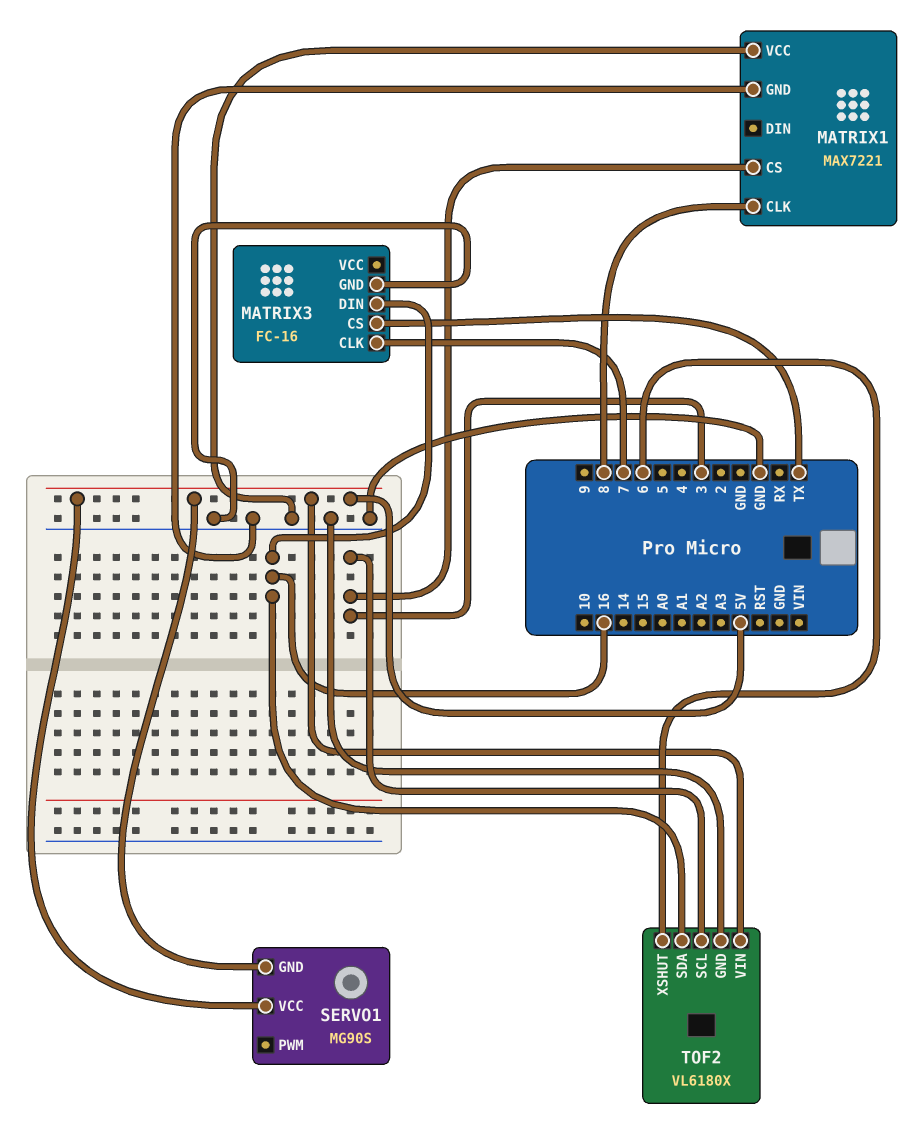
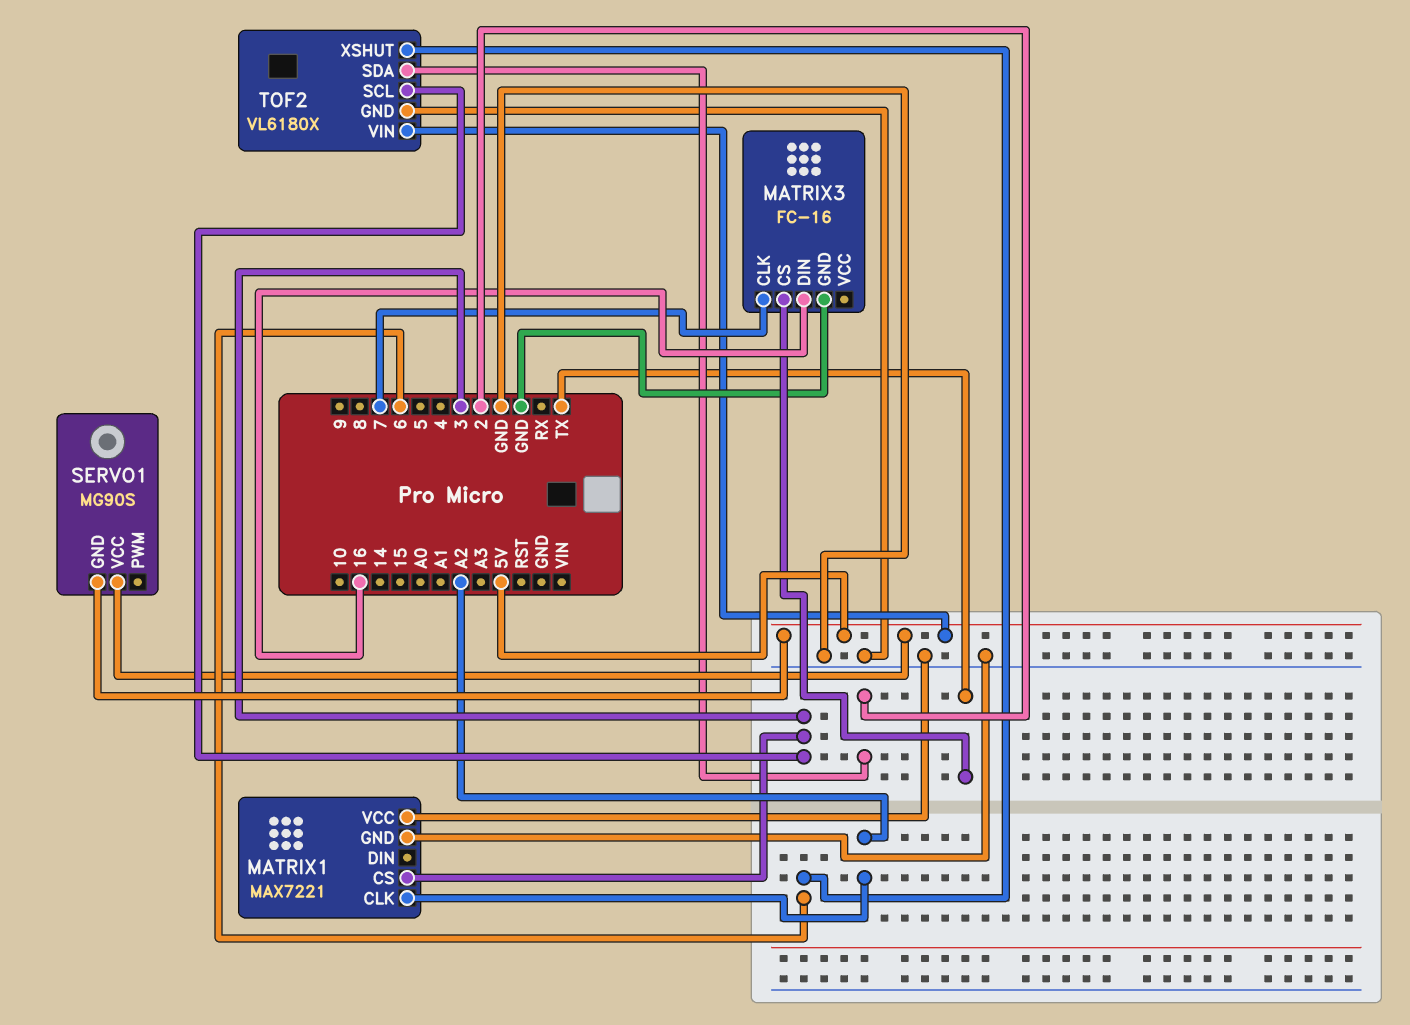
MATRIX1 pin CLK: 8 -> A2
TOF2 pin SDA: 16 -> 2

